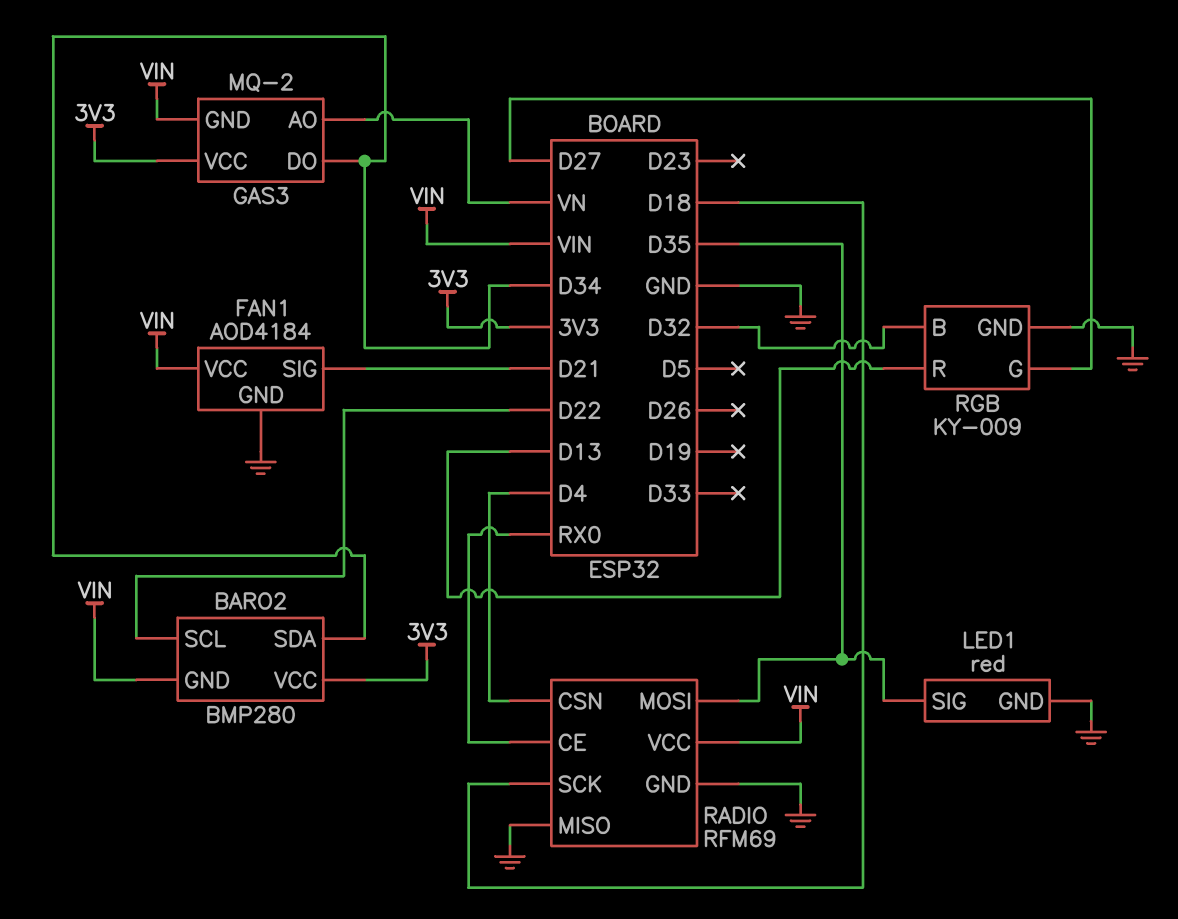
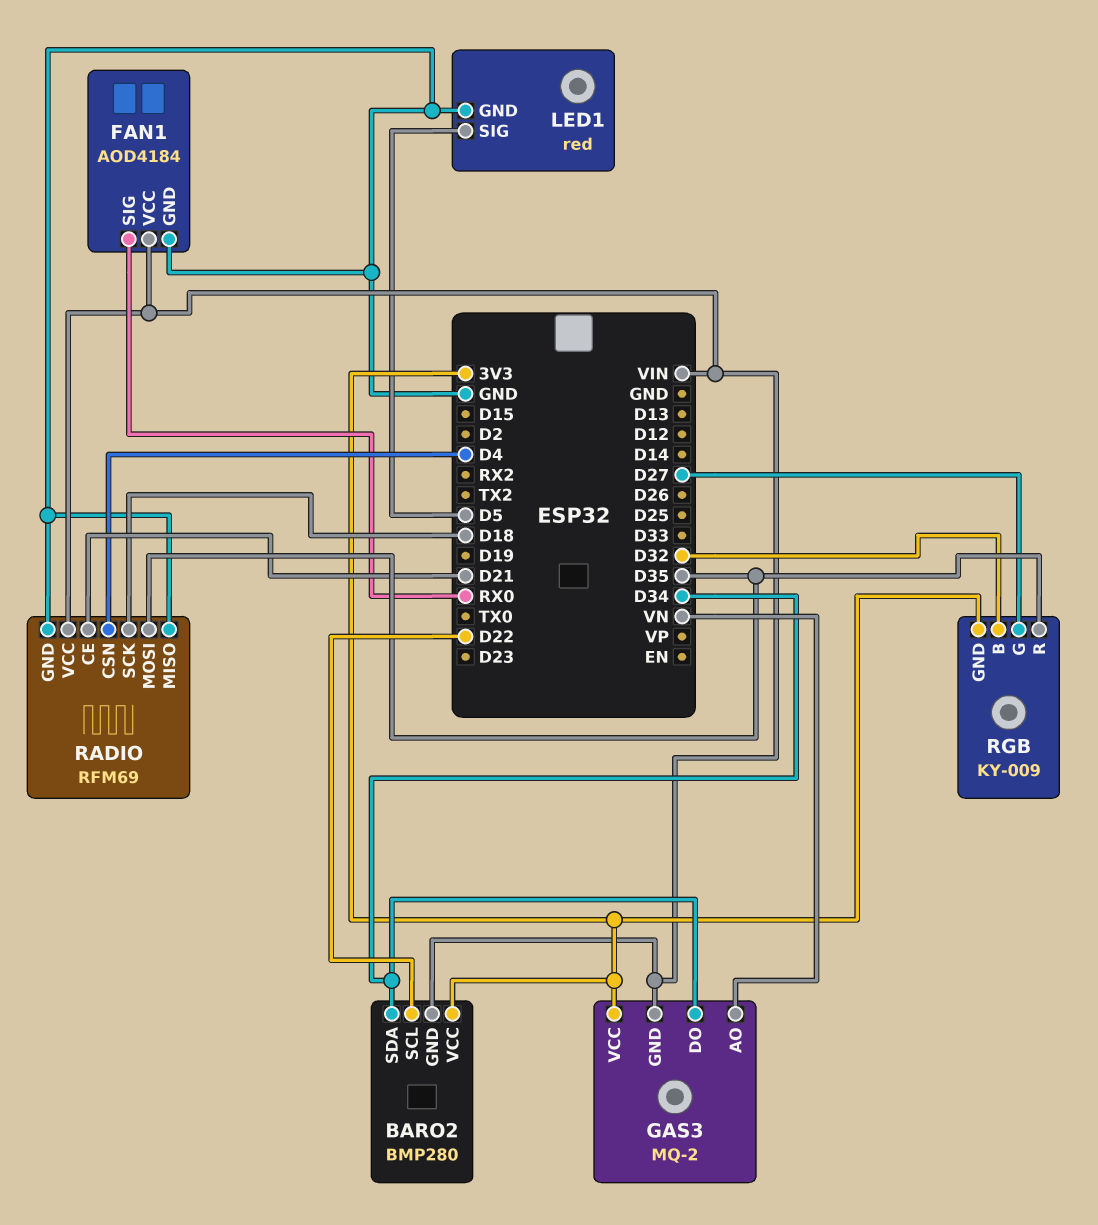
FAN1 pin SIG: D21 -> RX0
LED1 pin SIG: D35 -> D5
RADIO pin CE: RX0 -> D21
RGB pin GND: GND -> 3V3
RGB pin R: D13 -> D35

